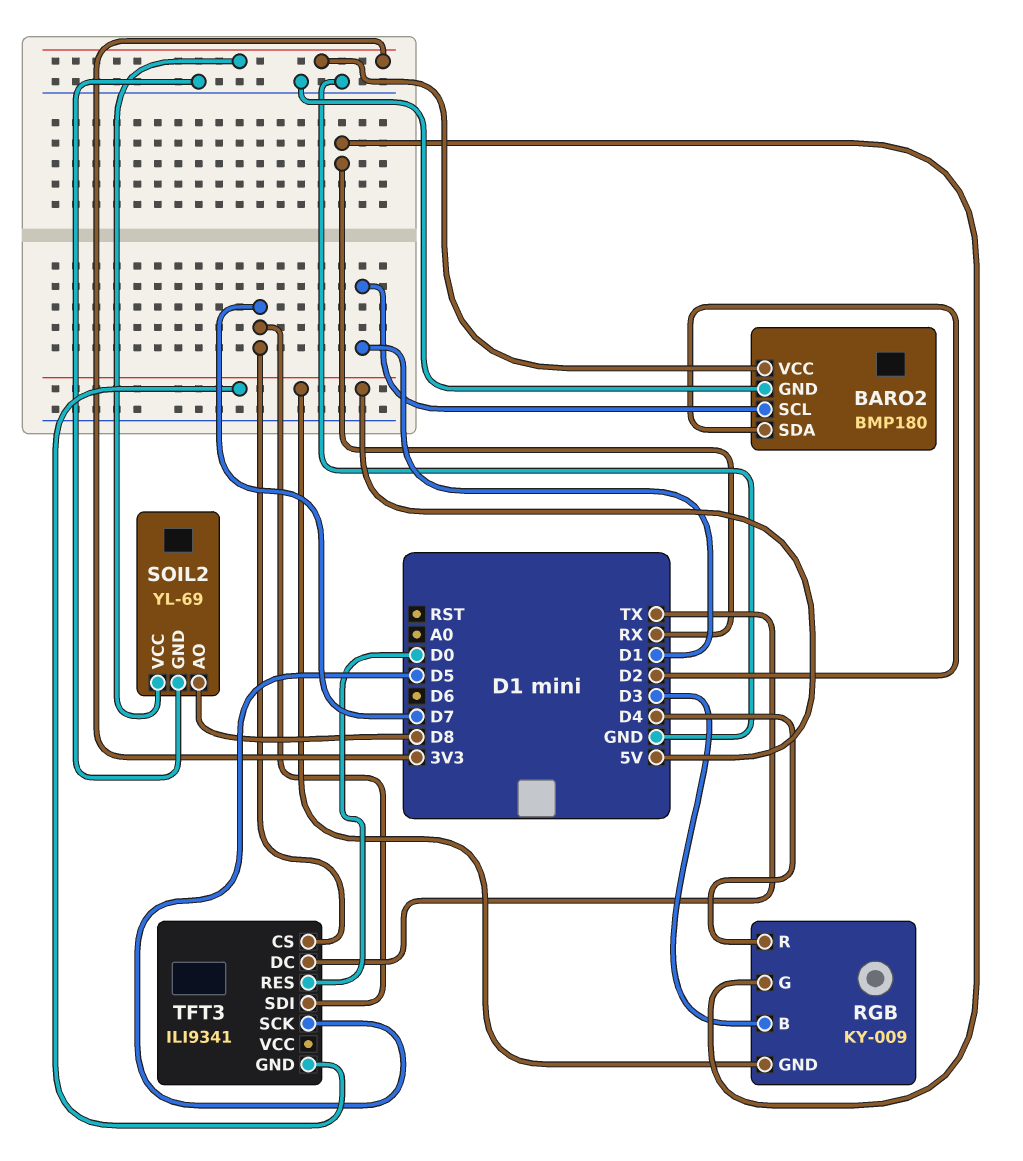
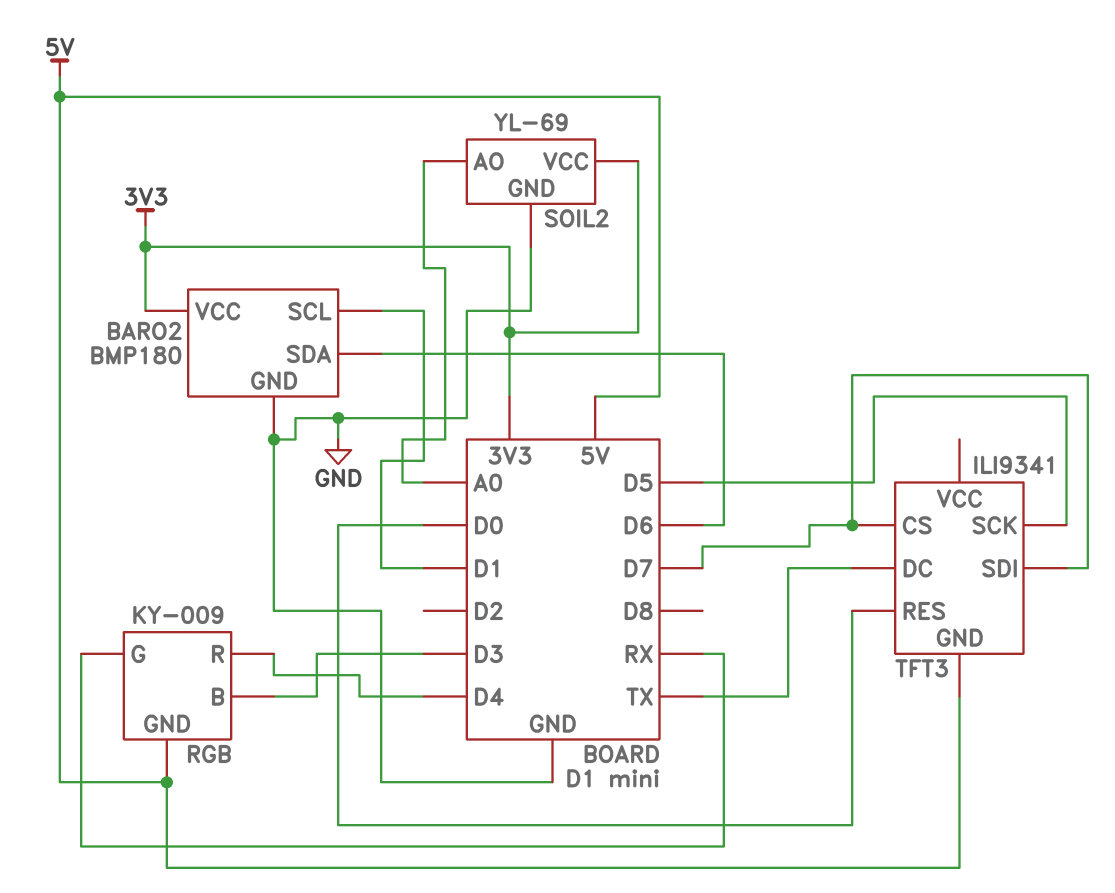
BARO2 pin SDA: D2 -> D6
SOIL2 pin AO: D8 -> A0

